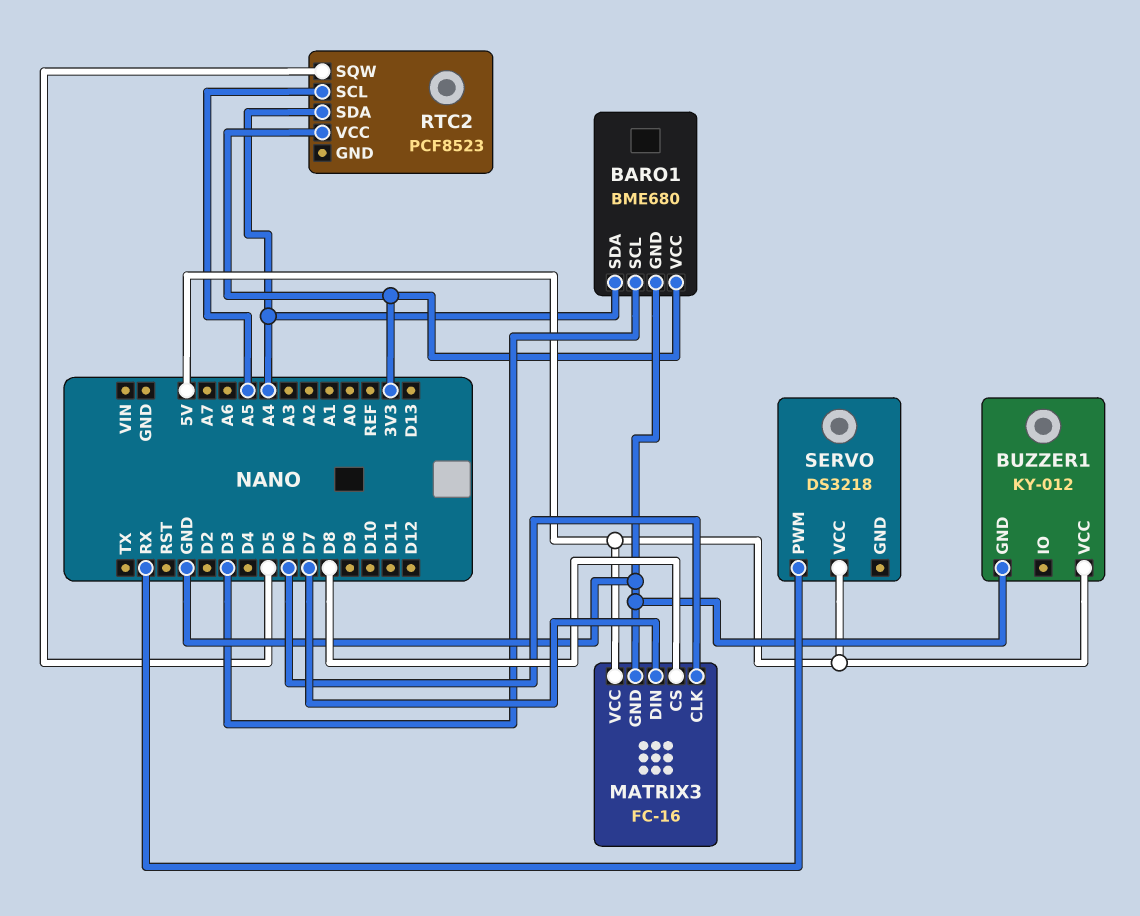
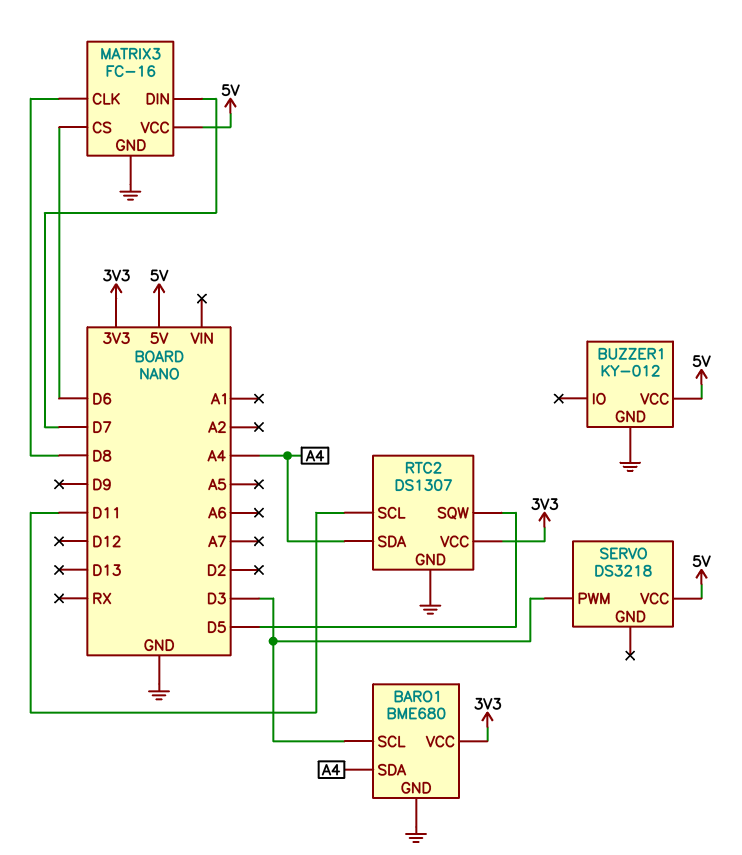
MATRIX3 pin CLK: D6 -> D8
MATRIX3 pin CS: D8 -> D6
RTC2: PCF8523 -> DS1307
RTC2 pin GND: none -> GND
RTC2 pin SCL: A5 -> D11
SERVO pin PWM: RX -> D3

